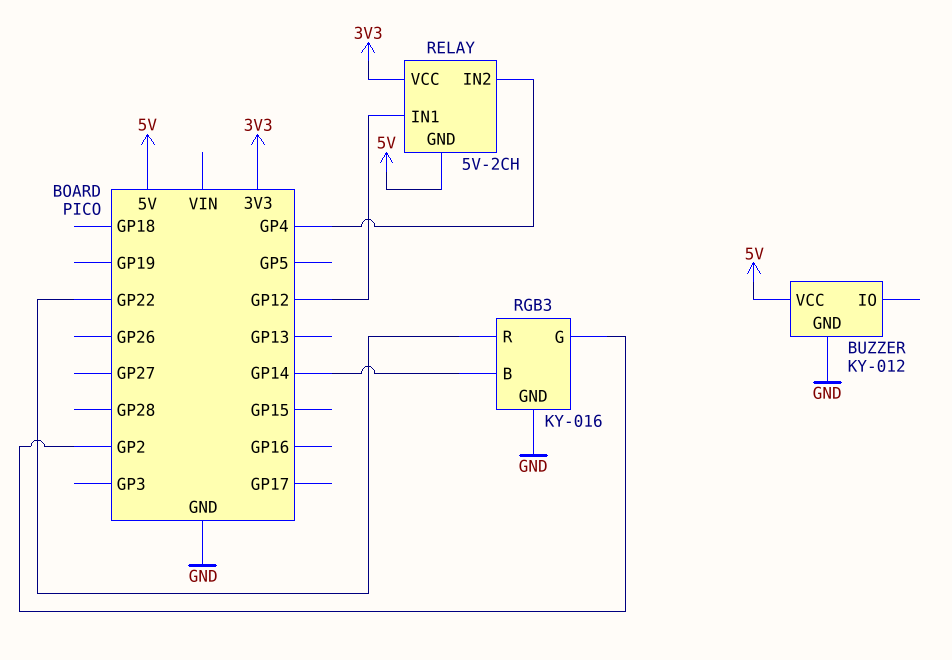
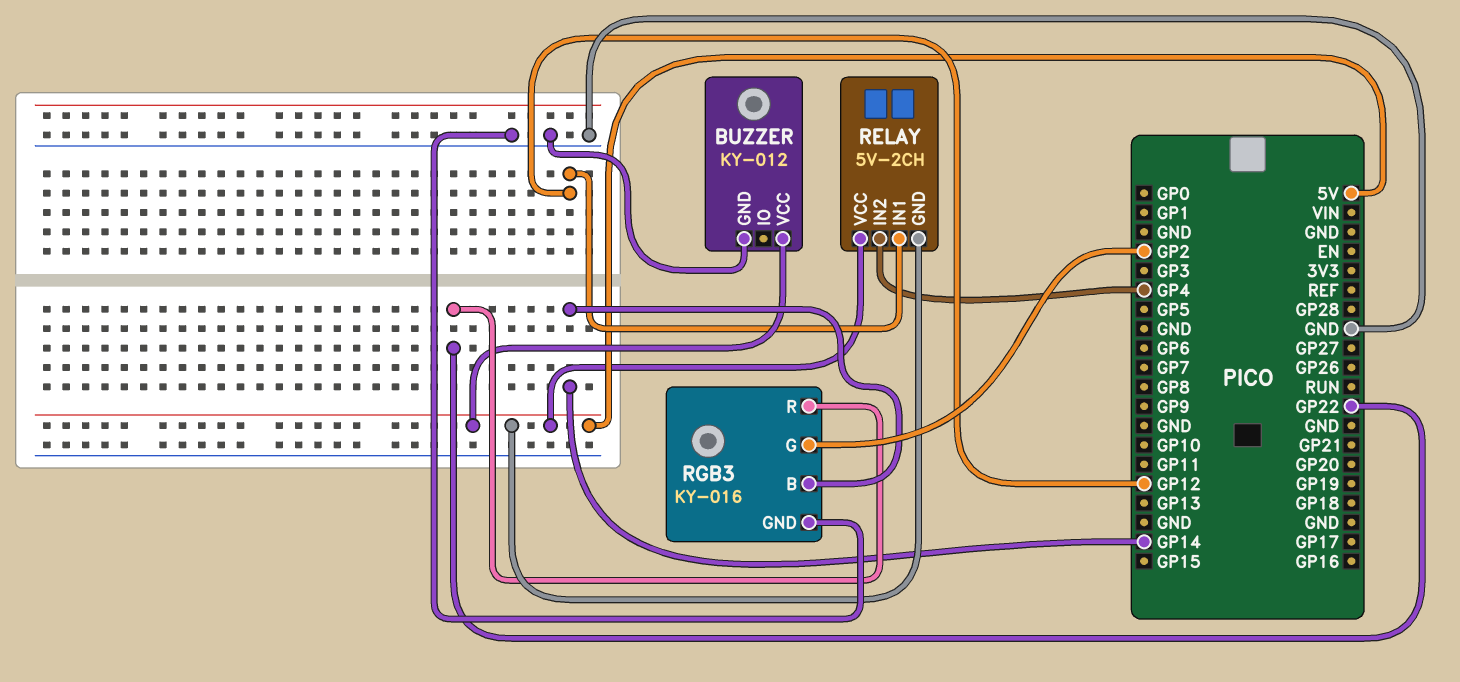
RELAY pin VCC: 3V3 -> 5V

